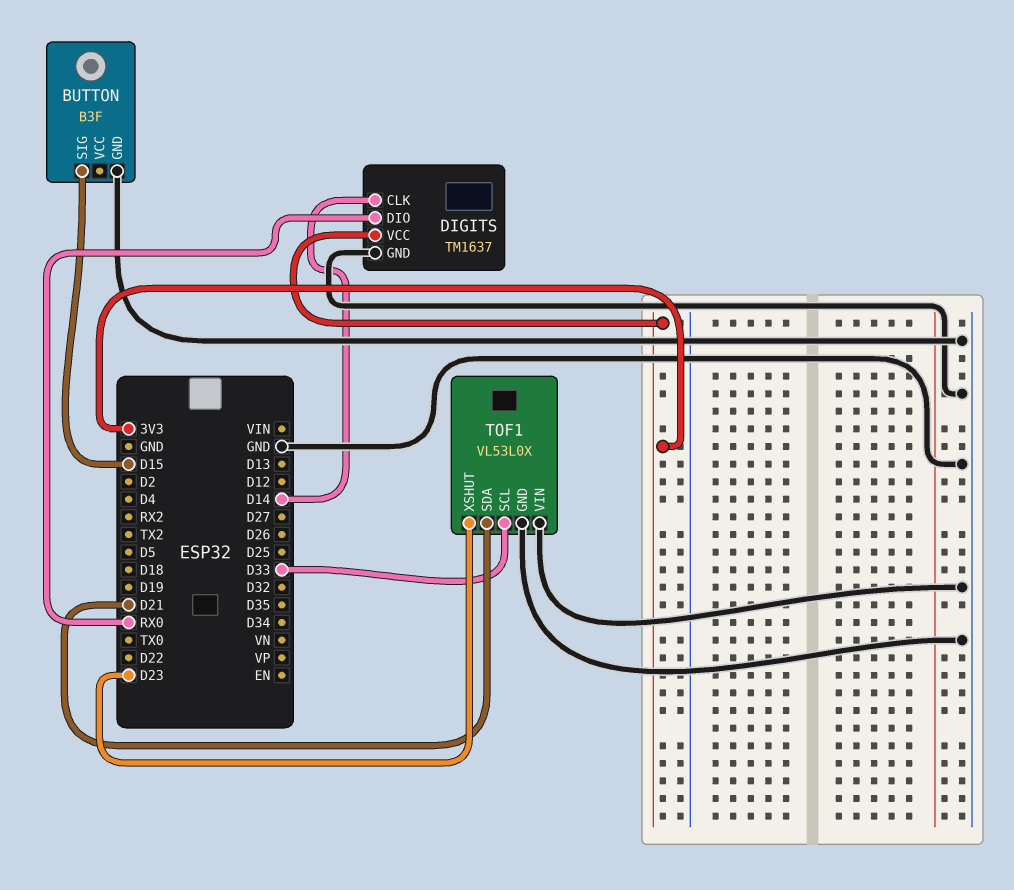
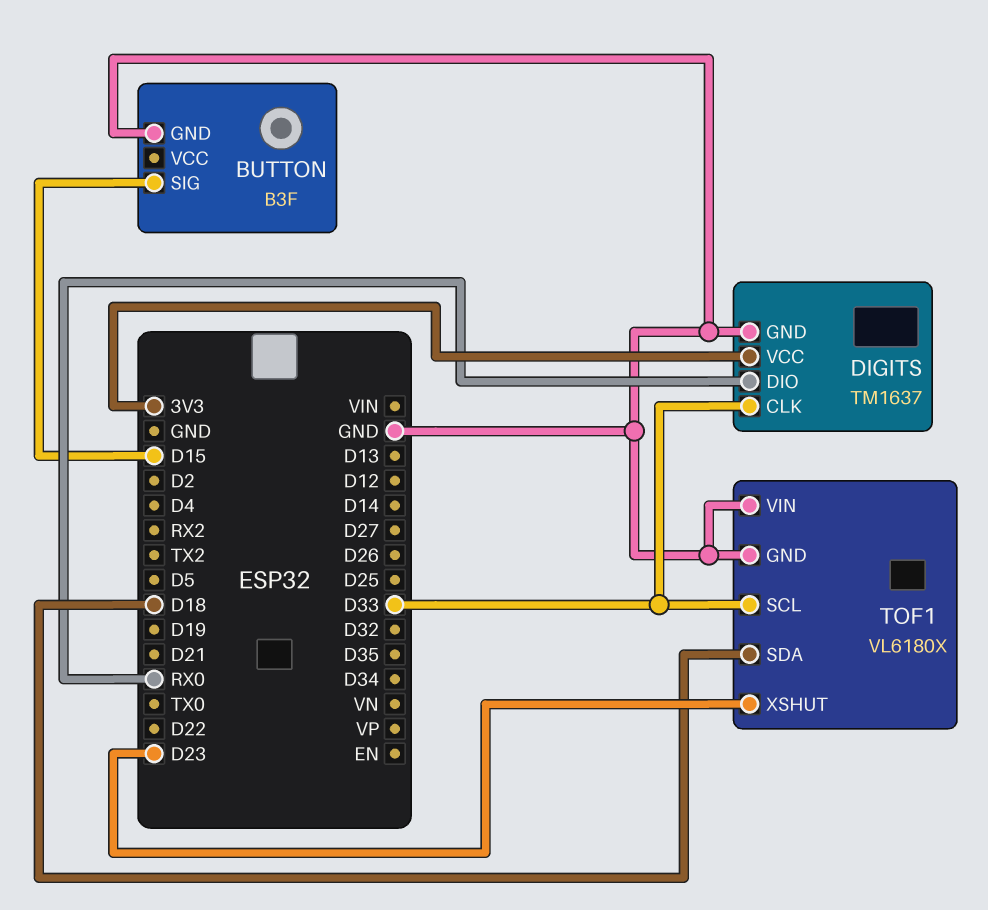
DIGITS pin CLK: D14 -> D33
TOF1: VL53L0X -> VL6180X
TOF1 pin SDA: D21 -> D18

